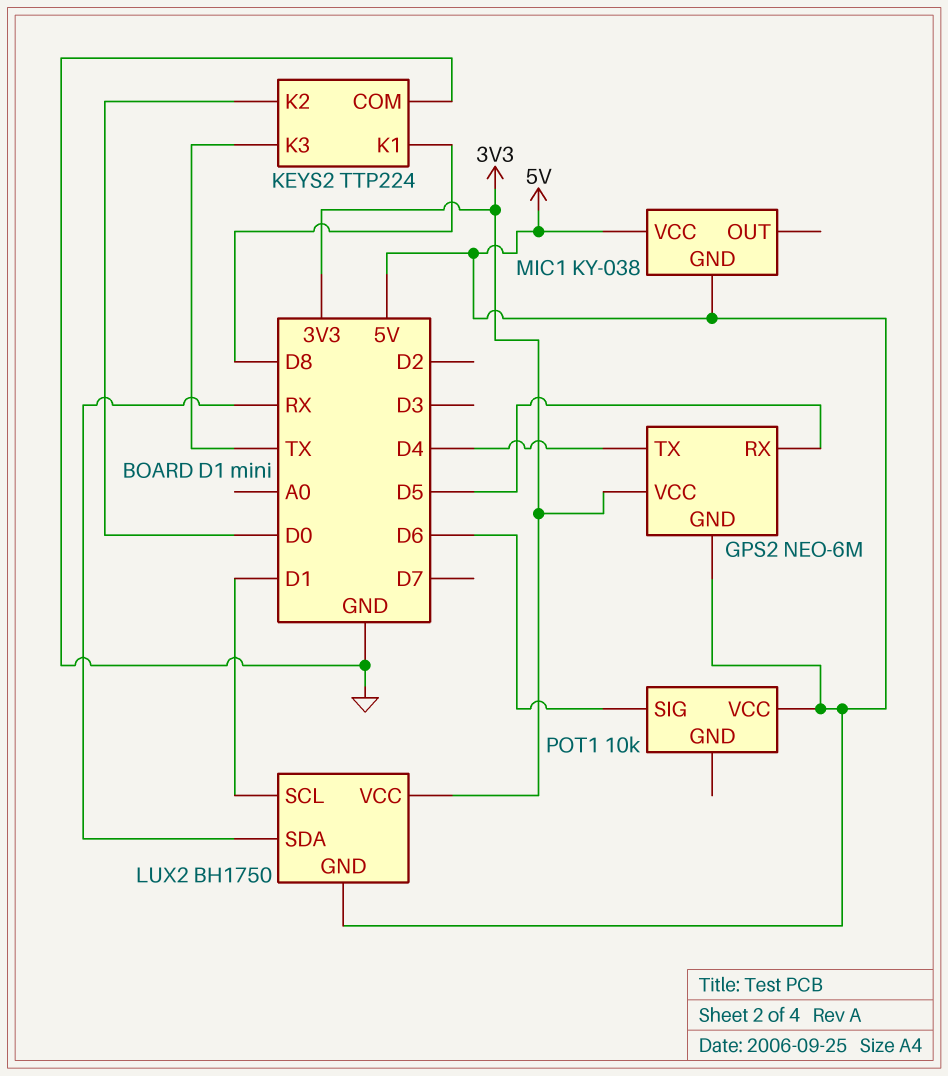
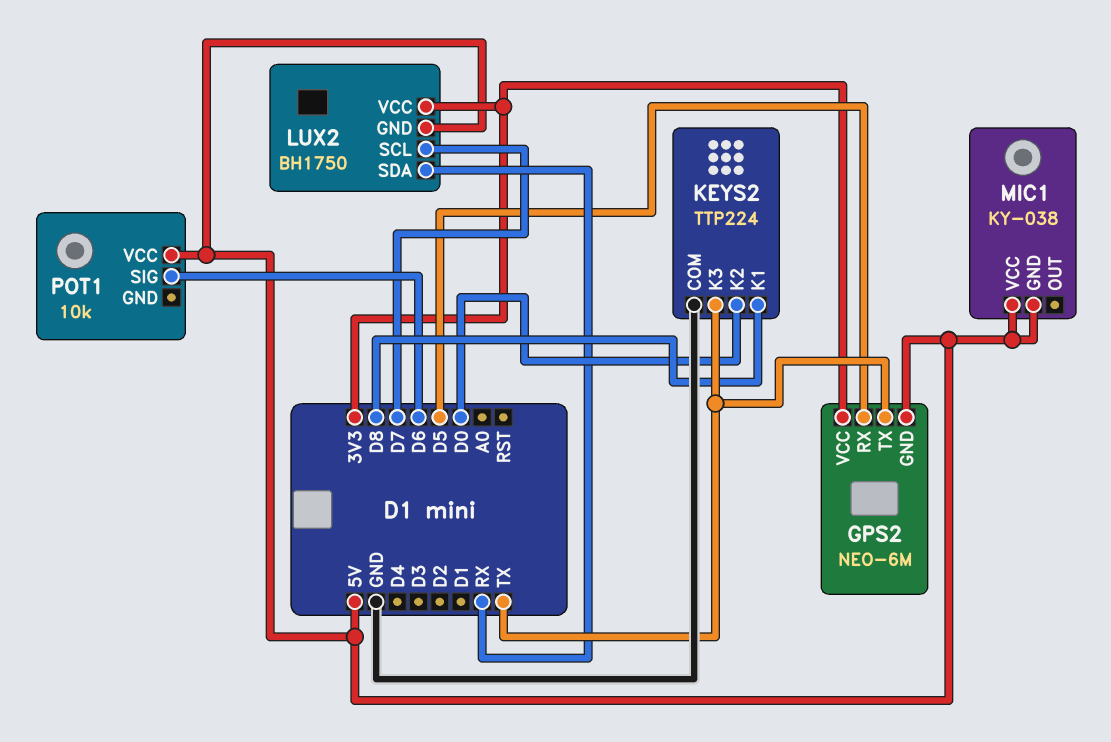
GPS2 pin TX: D4 -> TX
LUX2 pin SCL: D1 -> D7

